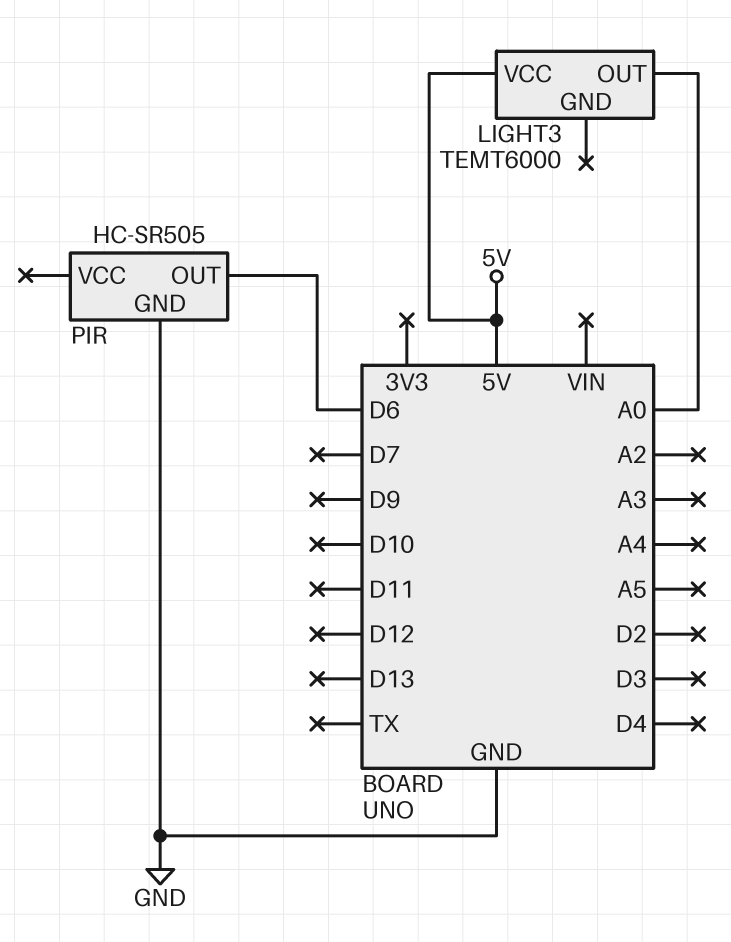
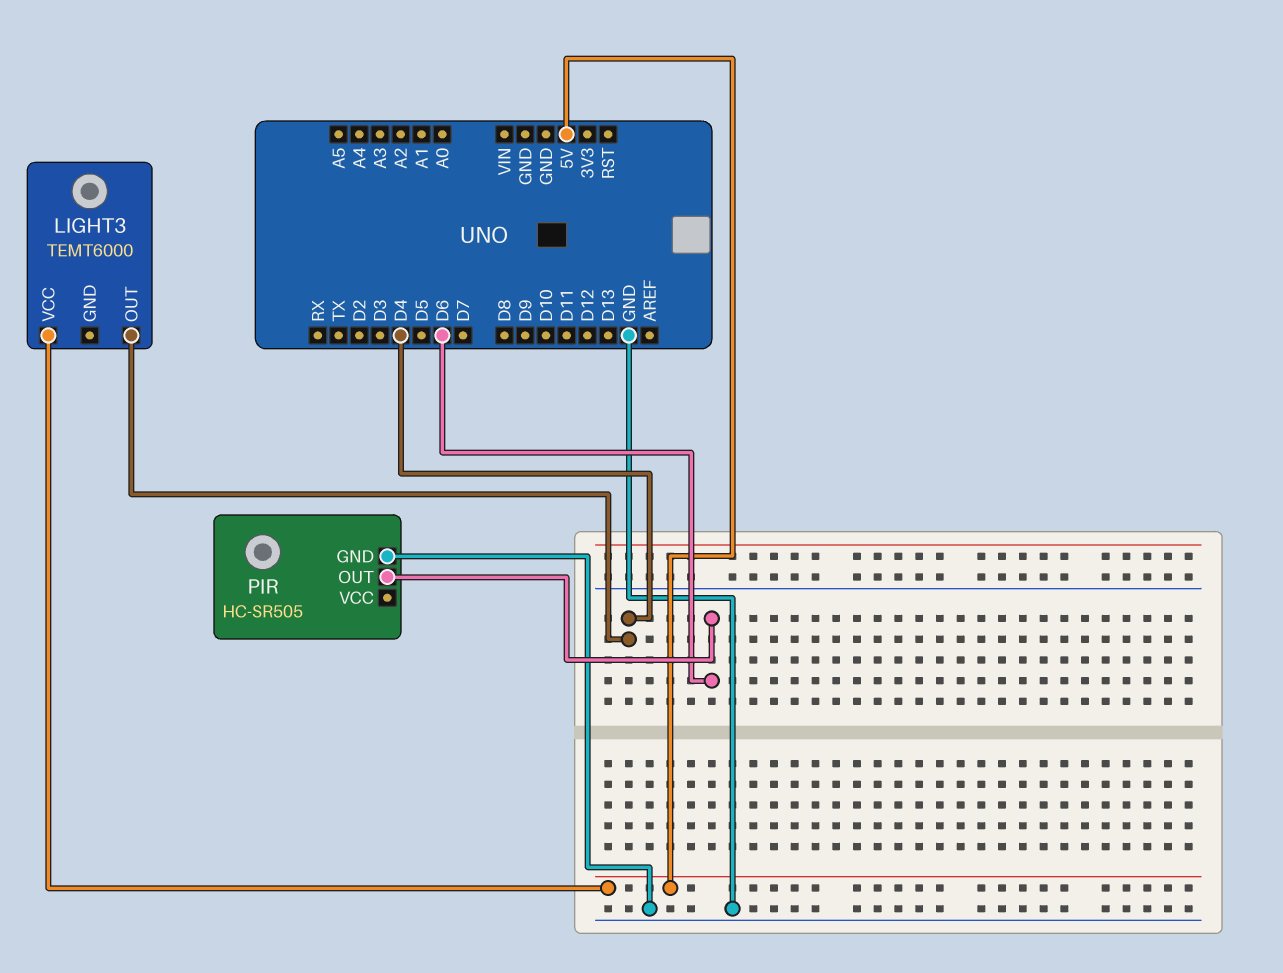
LIGHT3 pin OUT: A0 -> D4

